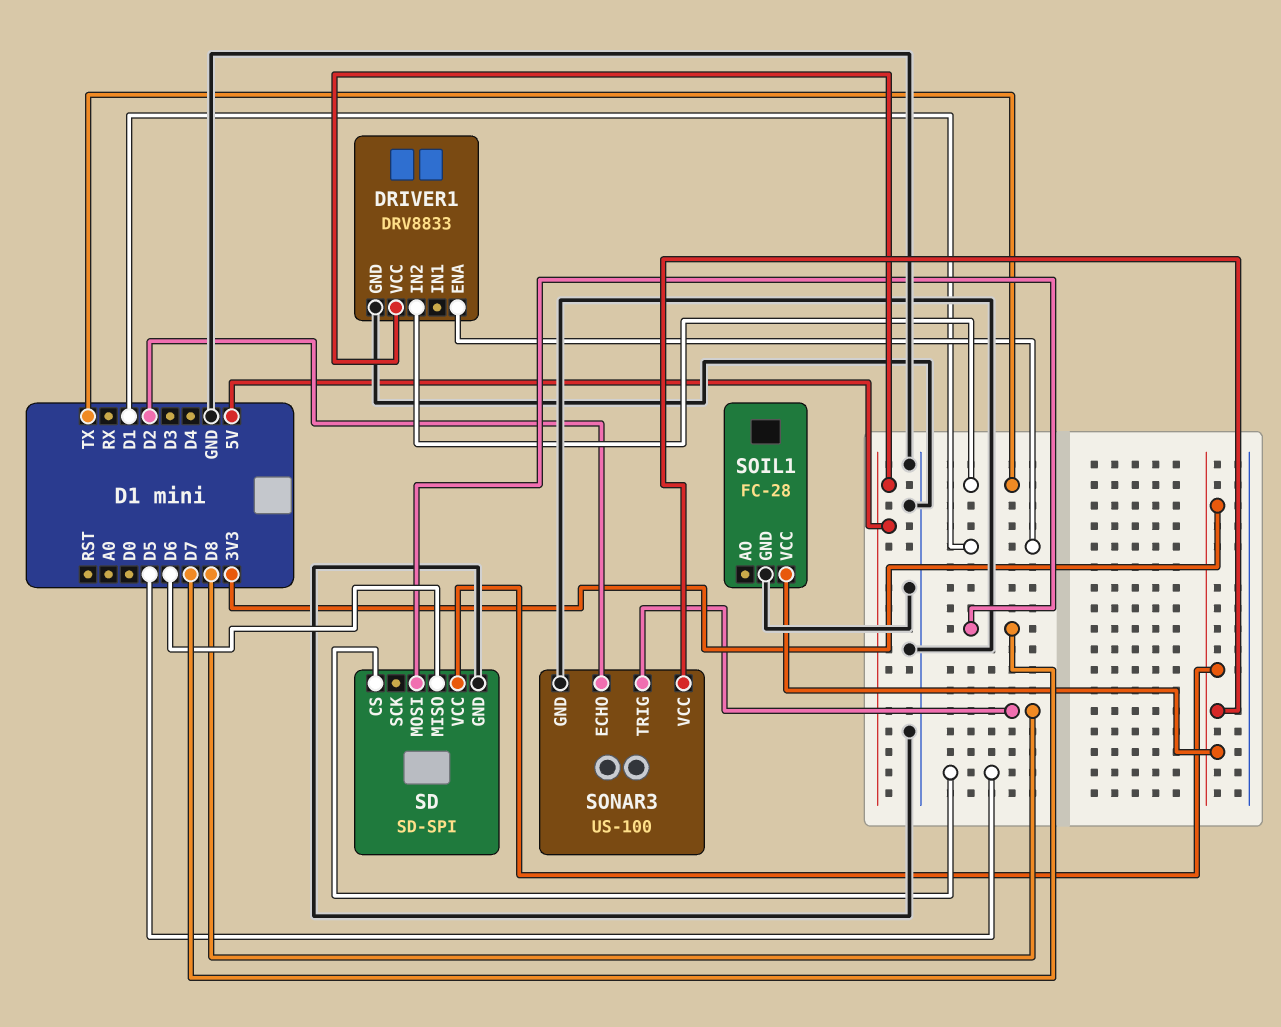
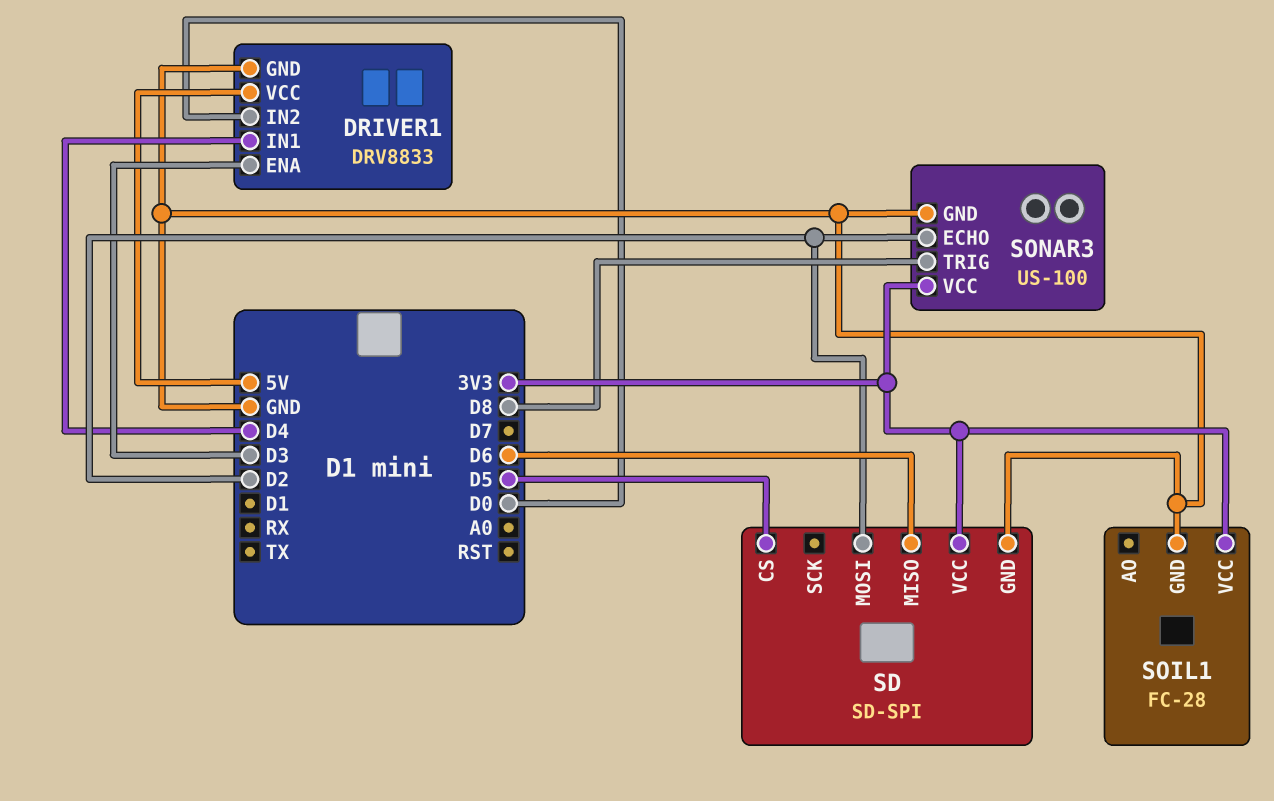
DRIVER1 pin ENA: D1 -> D3
DRIVER1 pin IN1: none -> D4
DRIVER1 pin IN2: TX -> D0
SD pin MOSI: D7 -> D2

